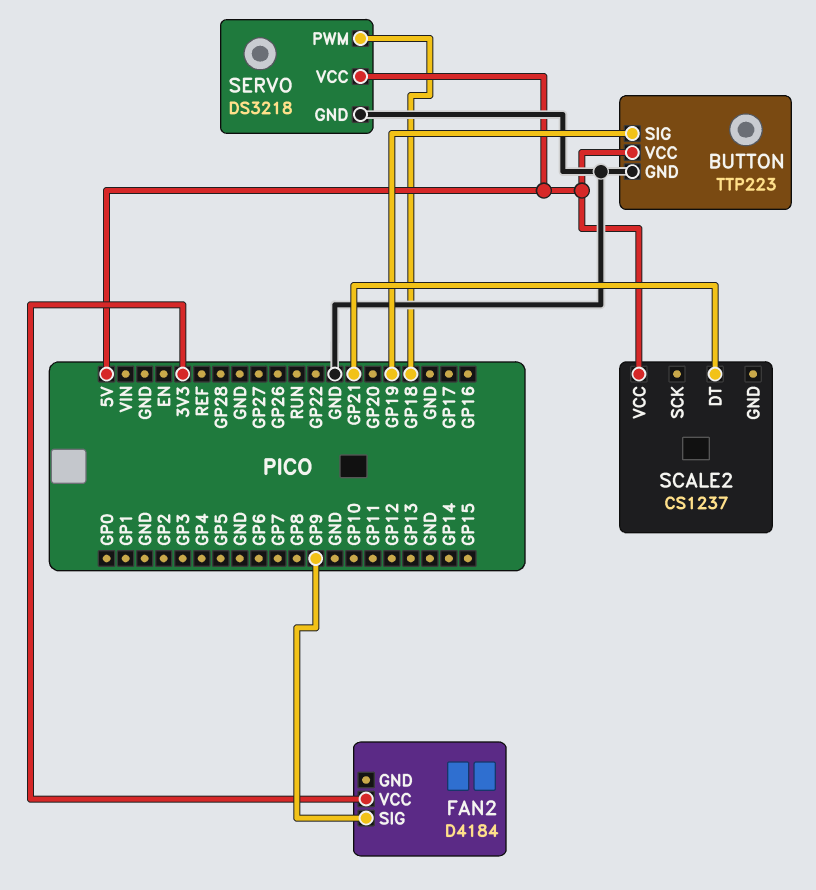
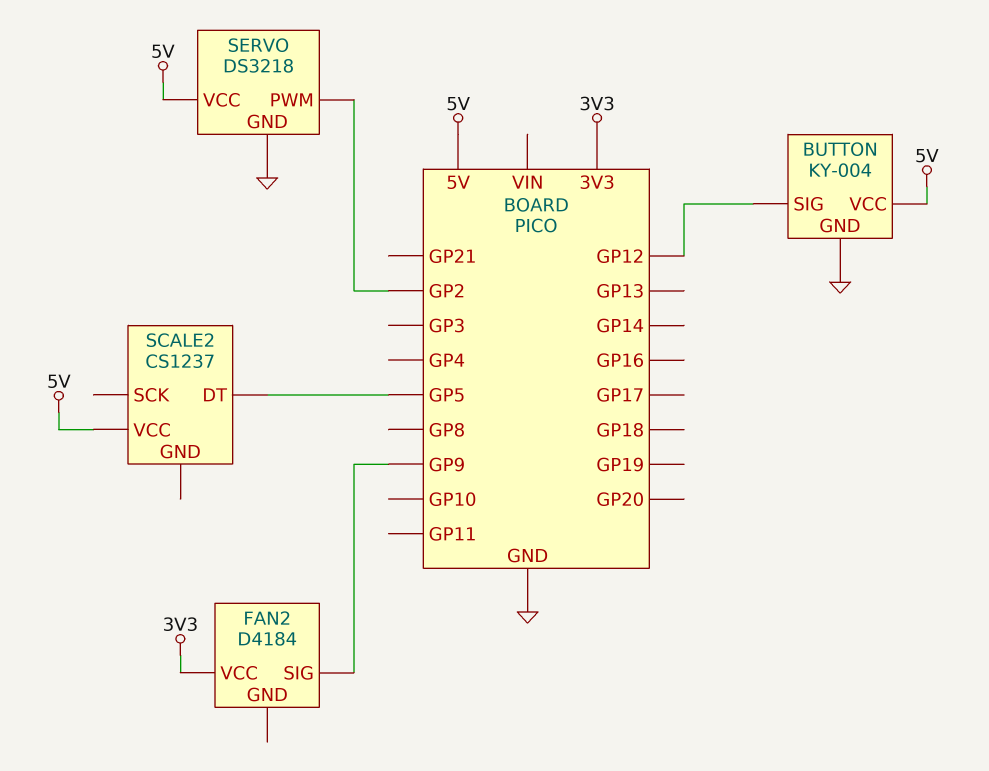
BUTTON: TTP223 -> KY-004
BUTTON pin SIG: GP19 -> GP12
SCALE2 pin DT: GP21 -> GP5
SERVO pin PWM: GP18 -> GP2

